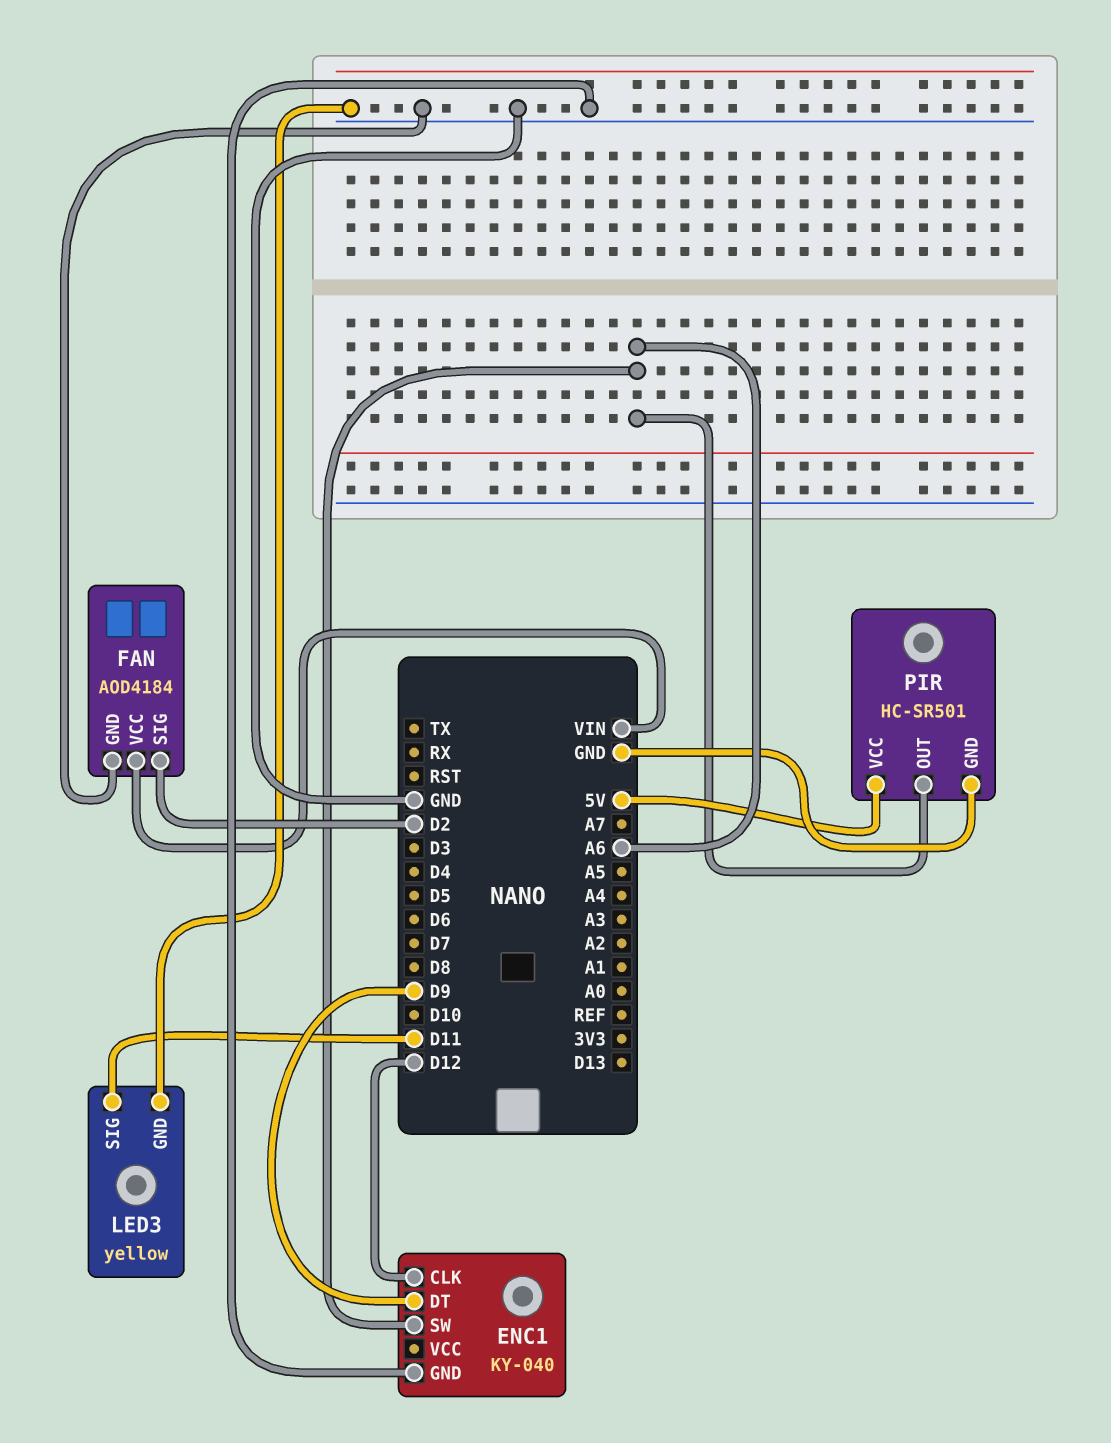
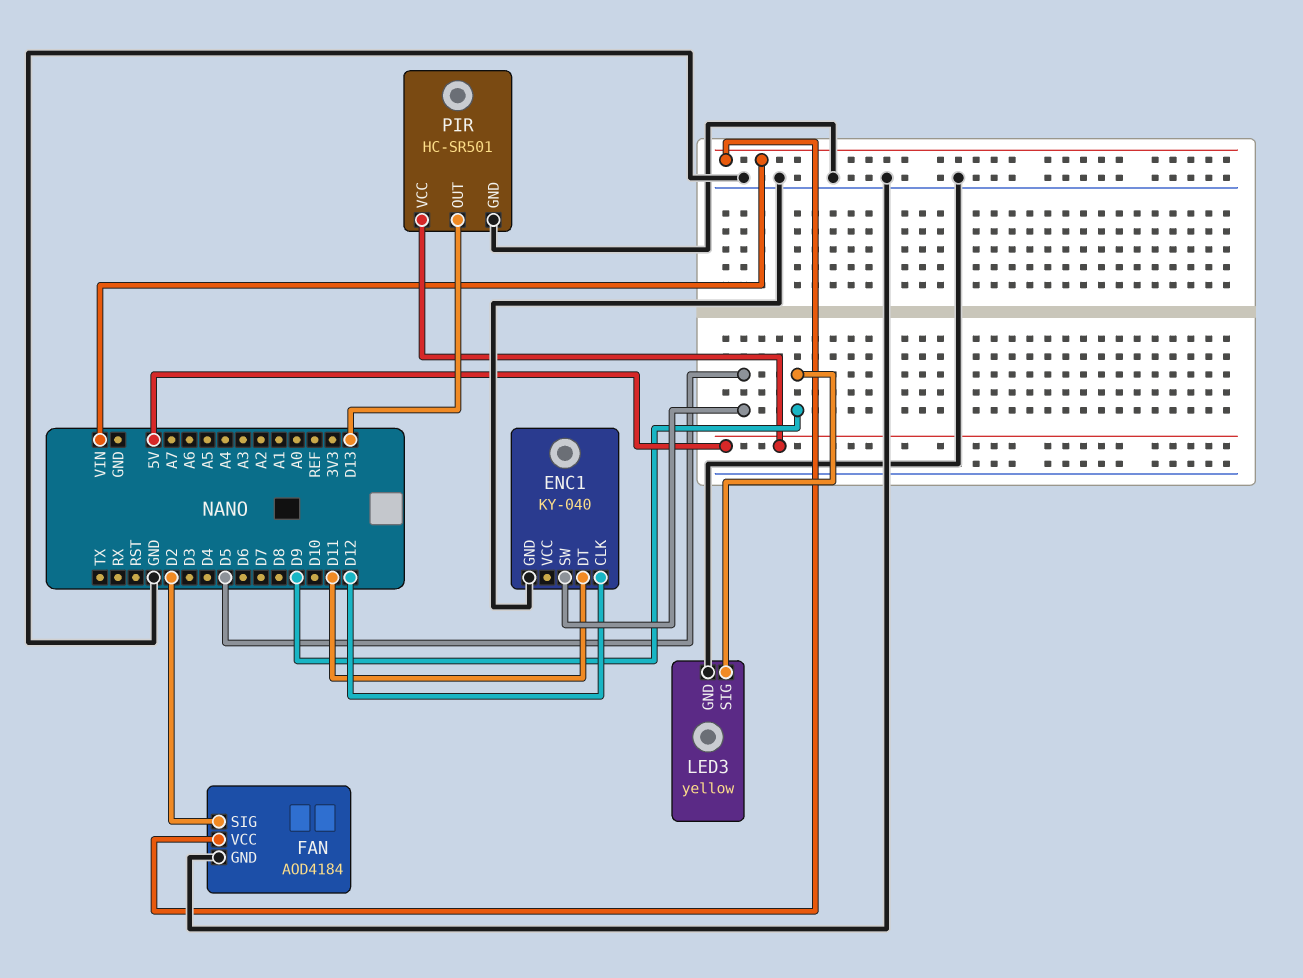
ENC1 pin DT: D9 -> D11
ENC1 pin SW: A6 -> D5
LED3 pin SIG: D11 -> D9
PIR pin OUT: A6 -> D13

